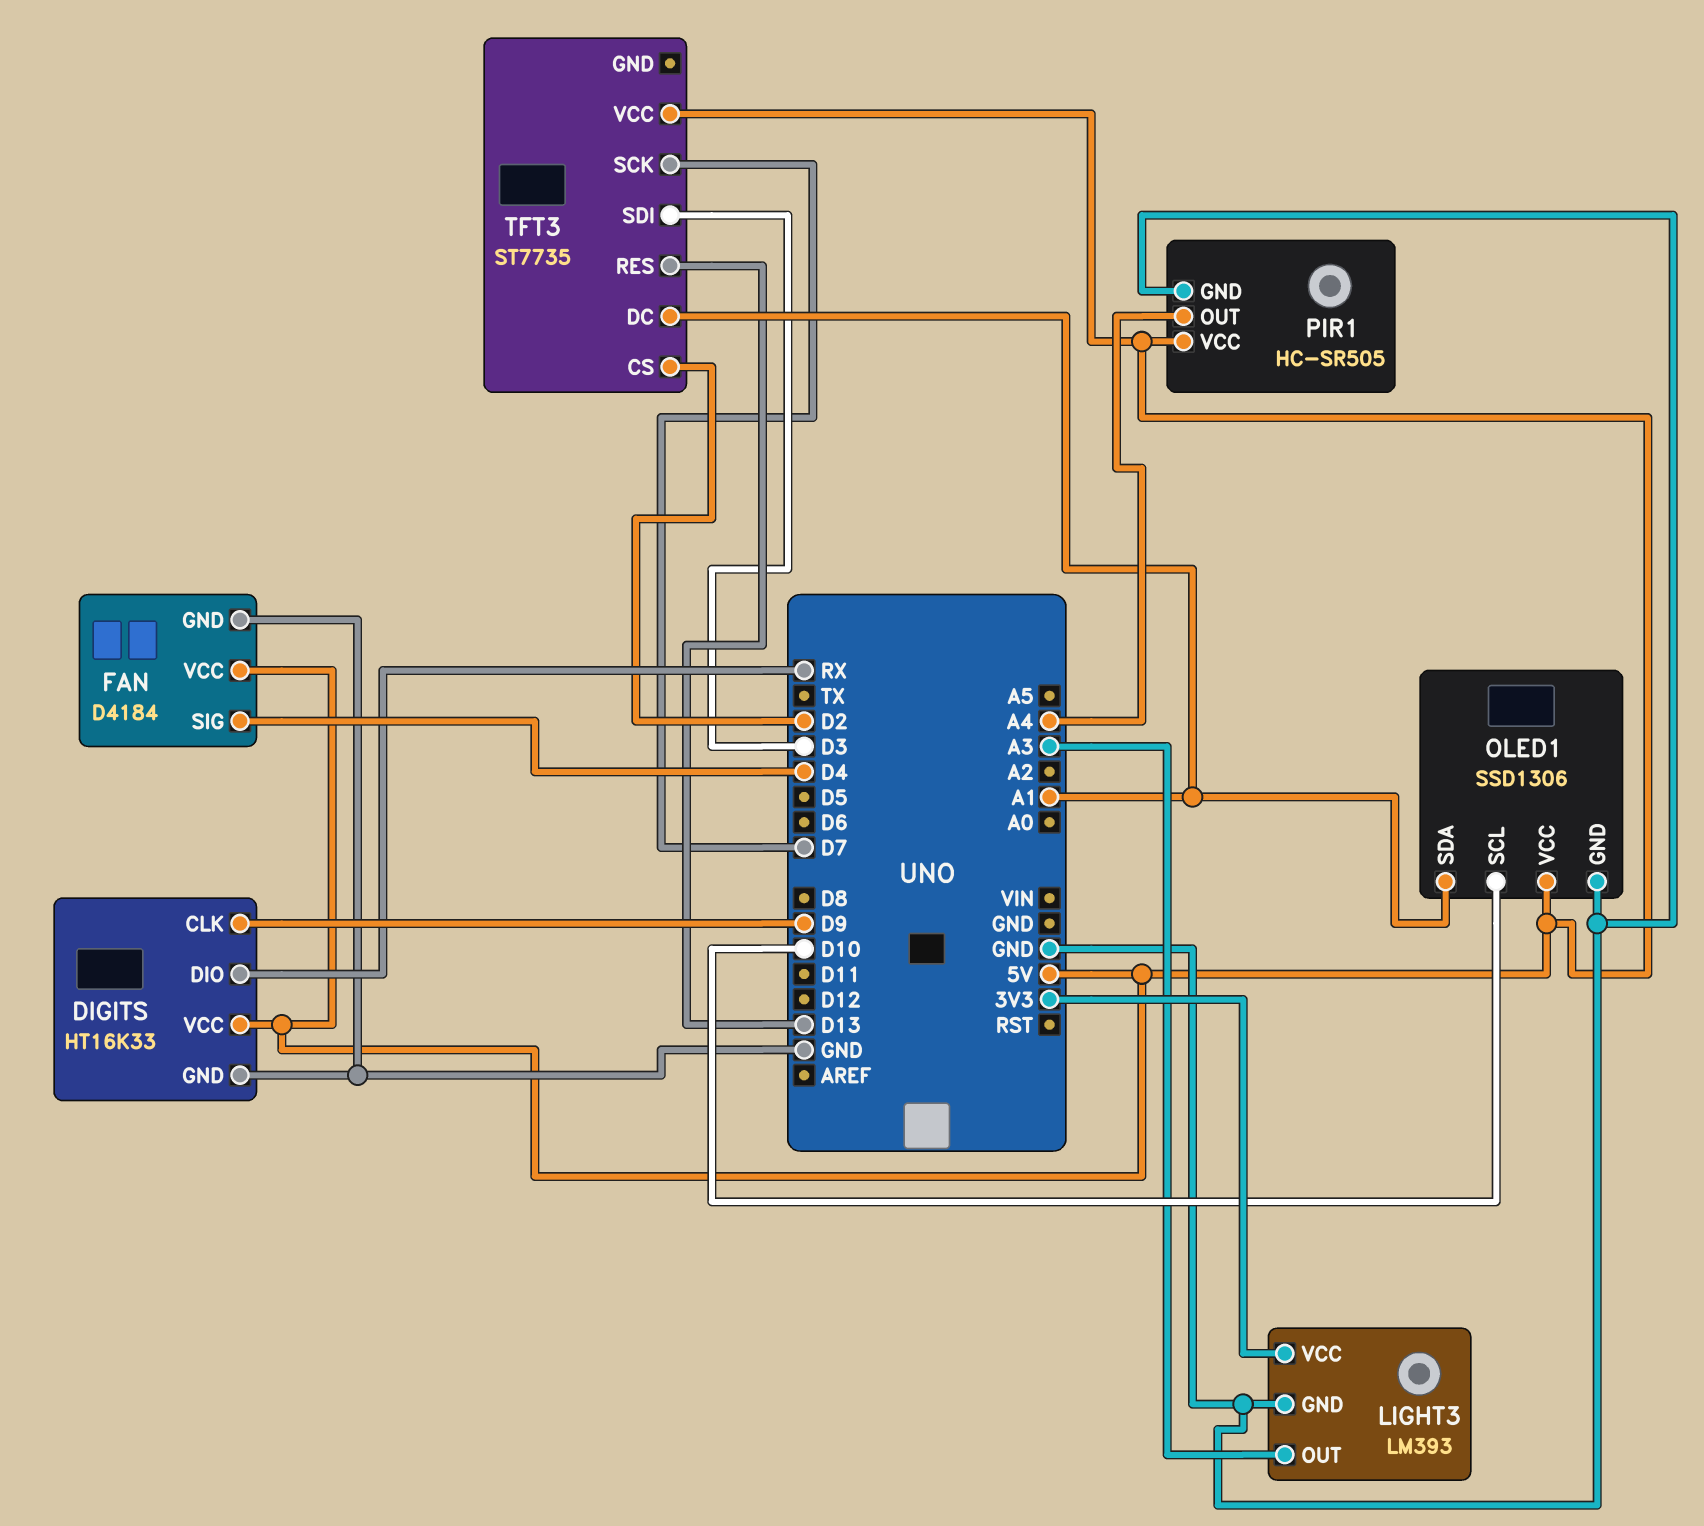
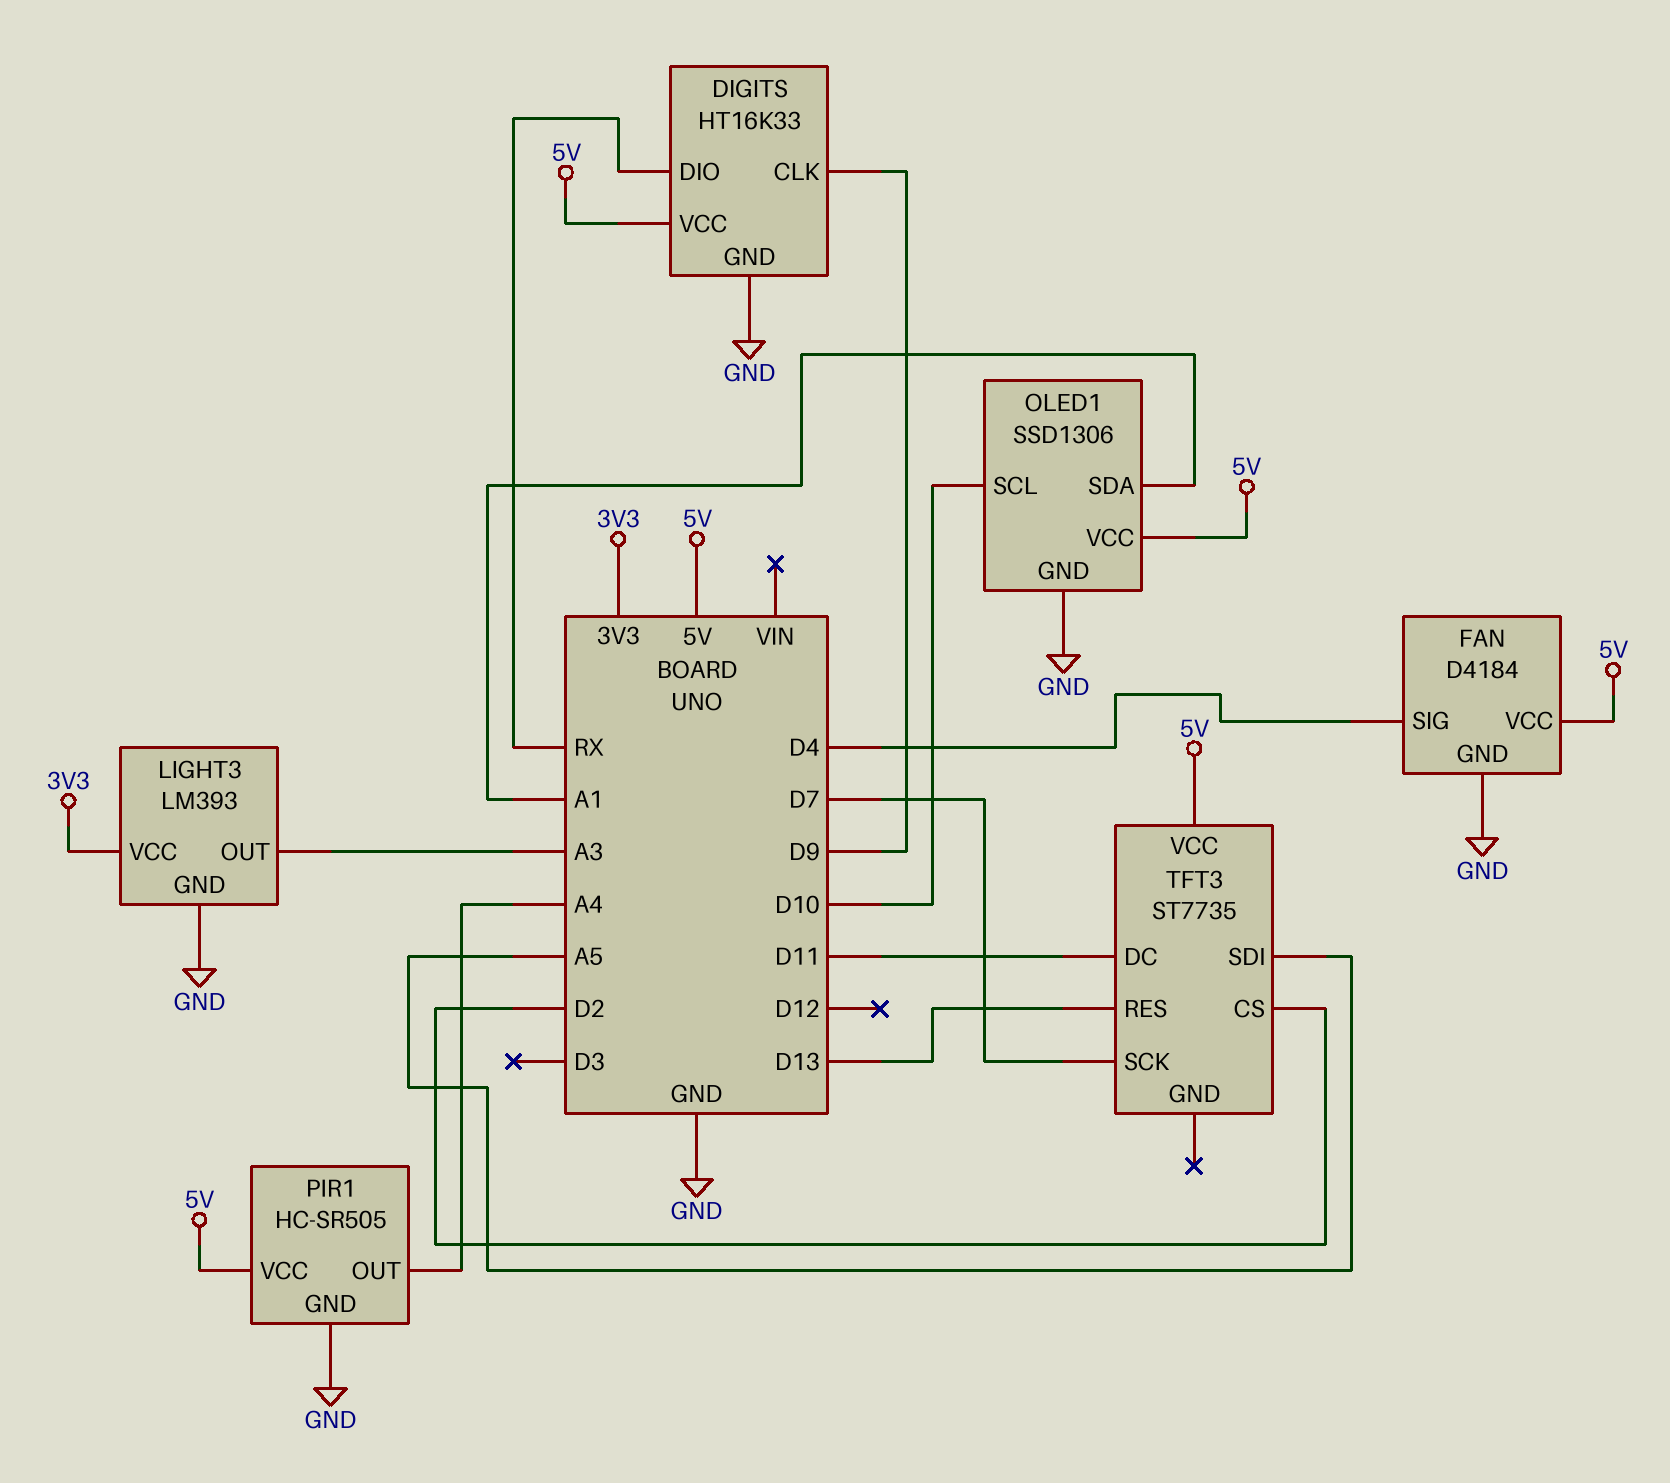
TFT3 pin DC: A1 -> D11
TFT3 pin SDI: D3 -> A5

